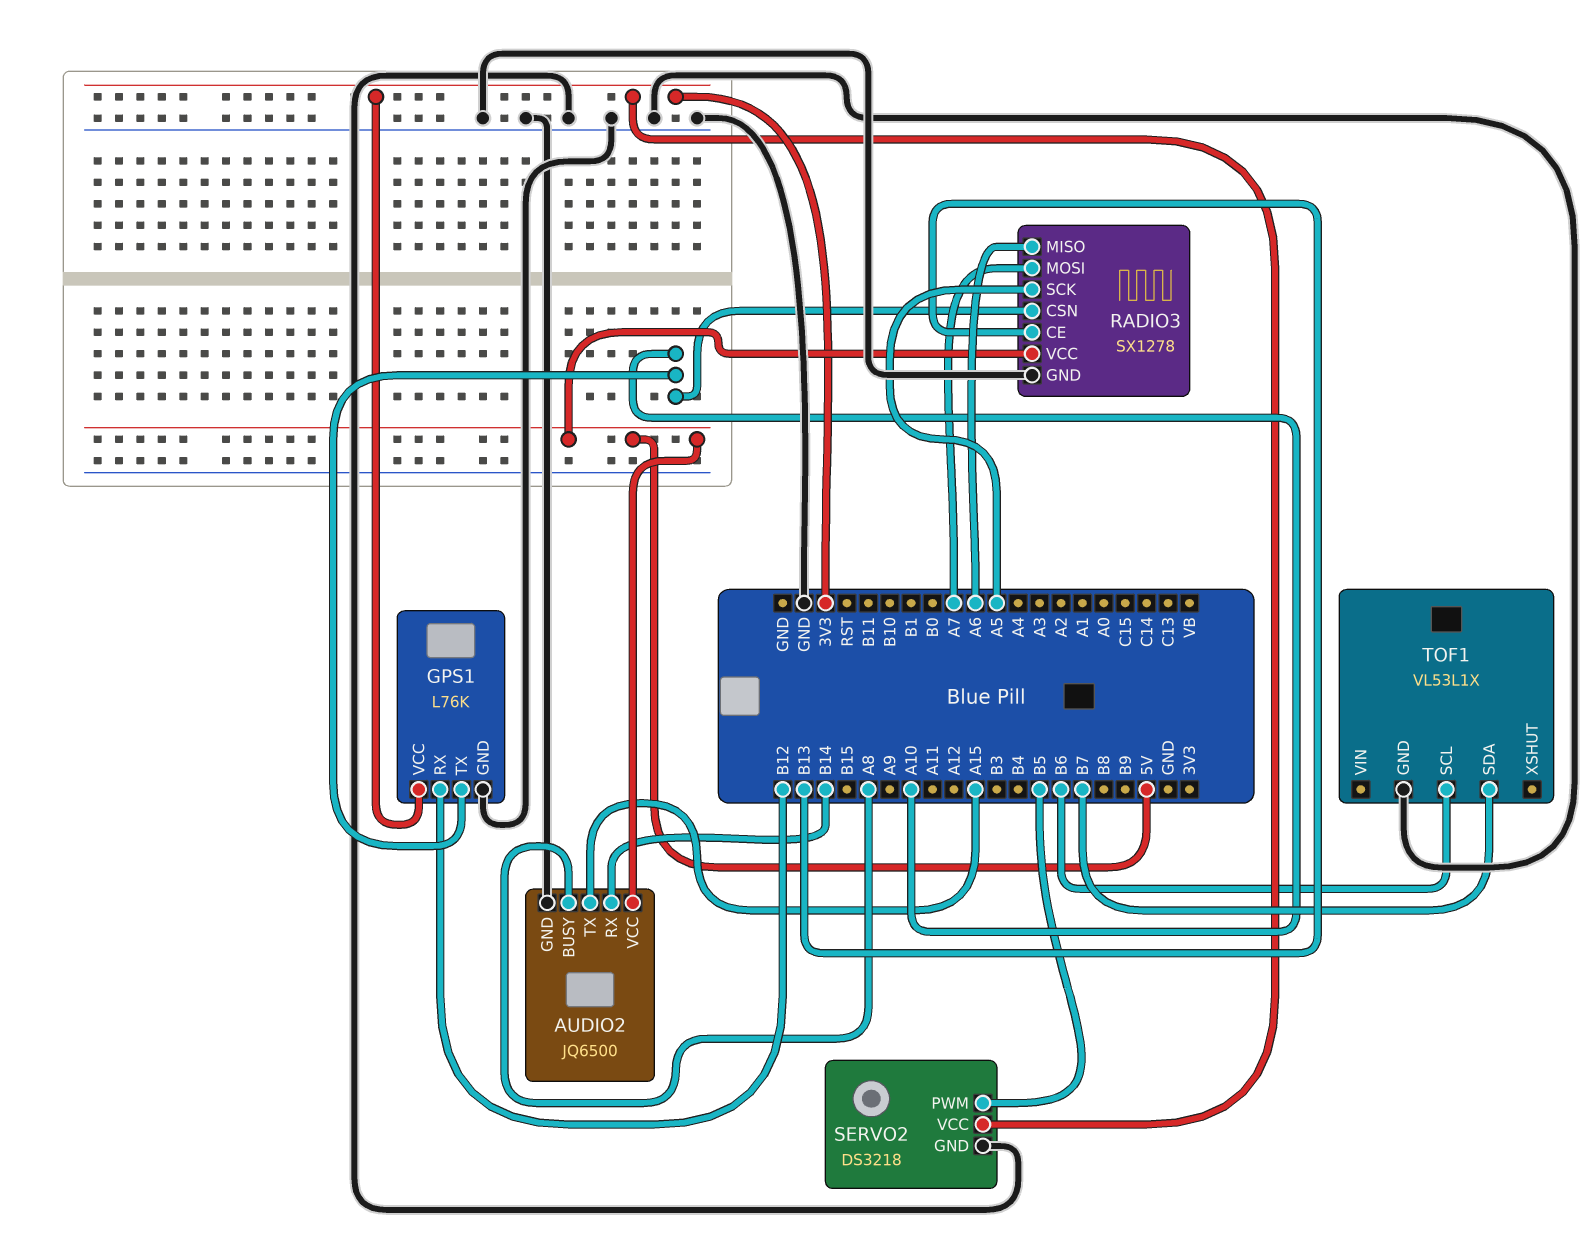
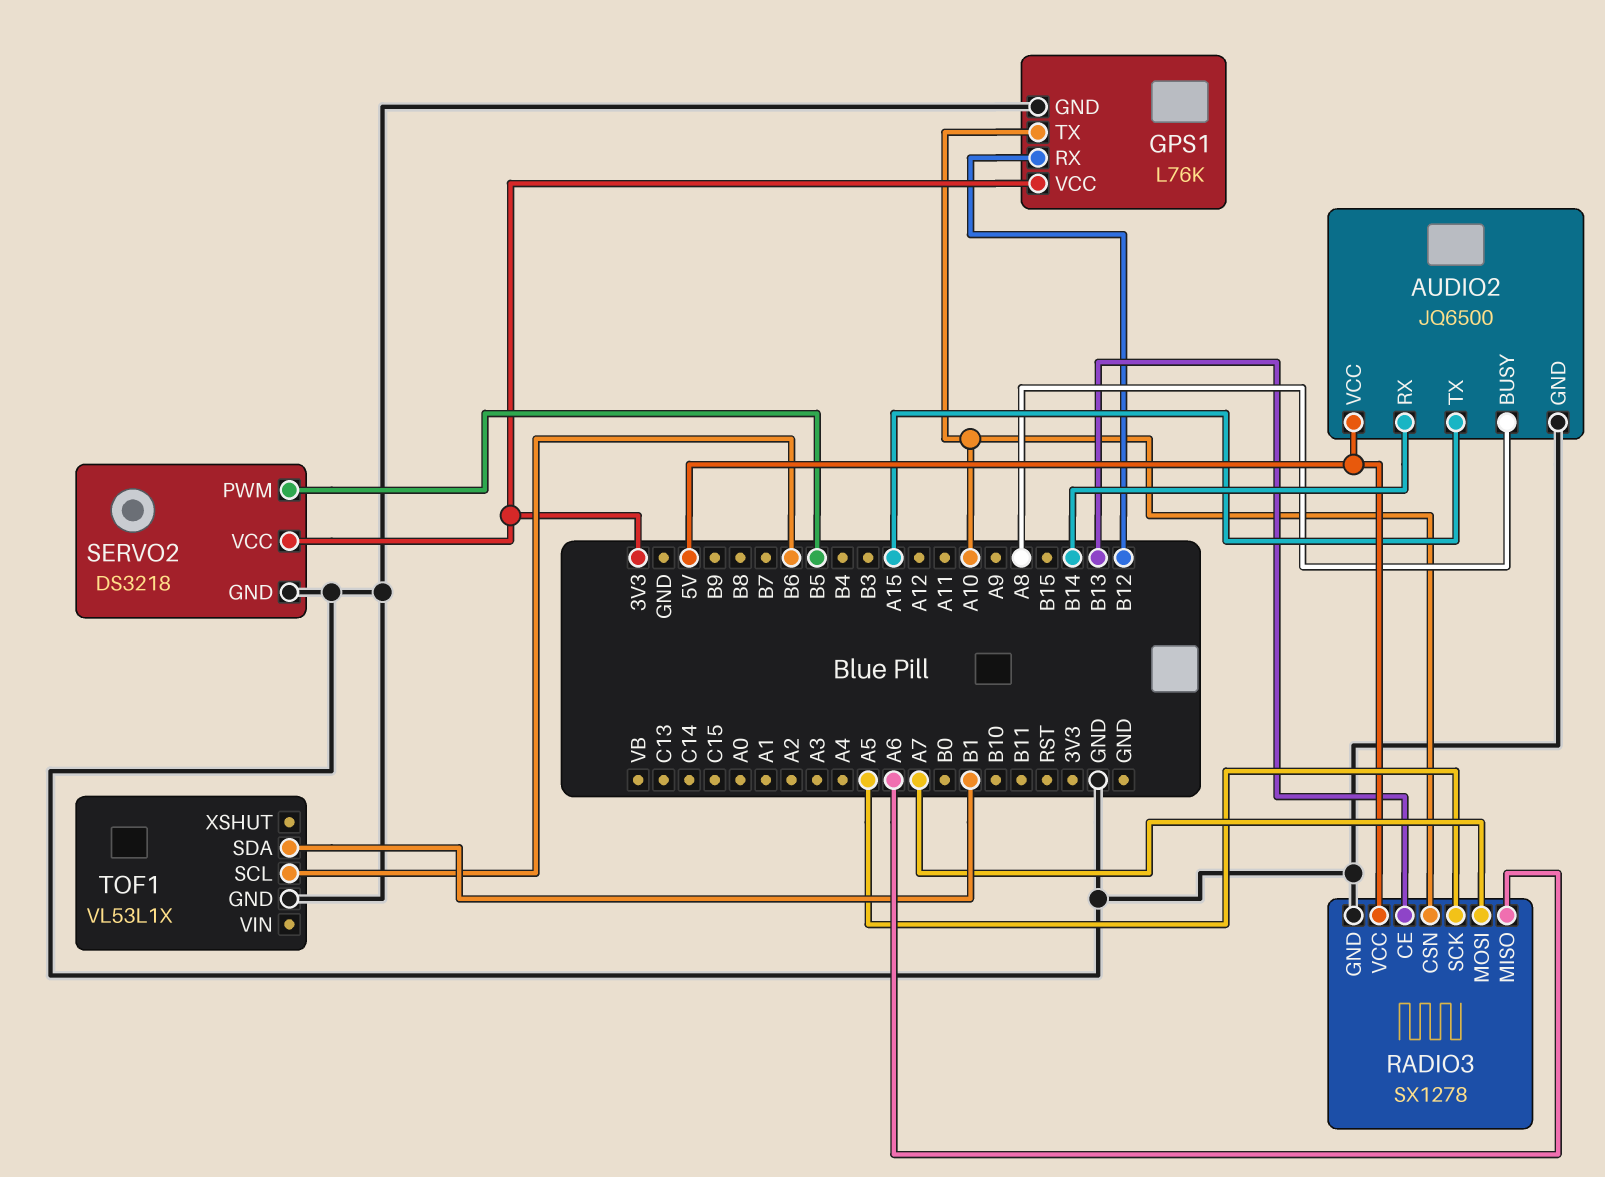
TOF1 pin SDA: B7 -> B1

